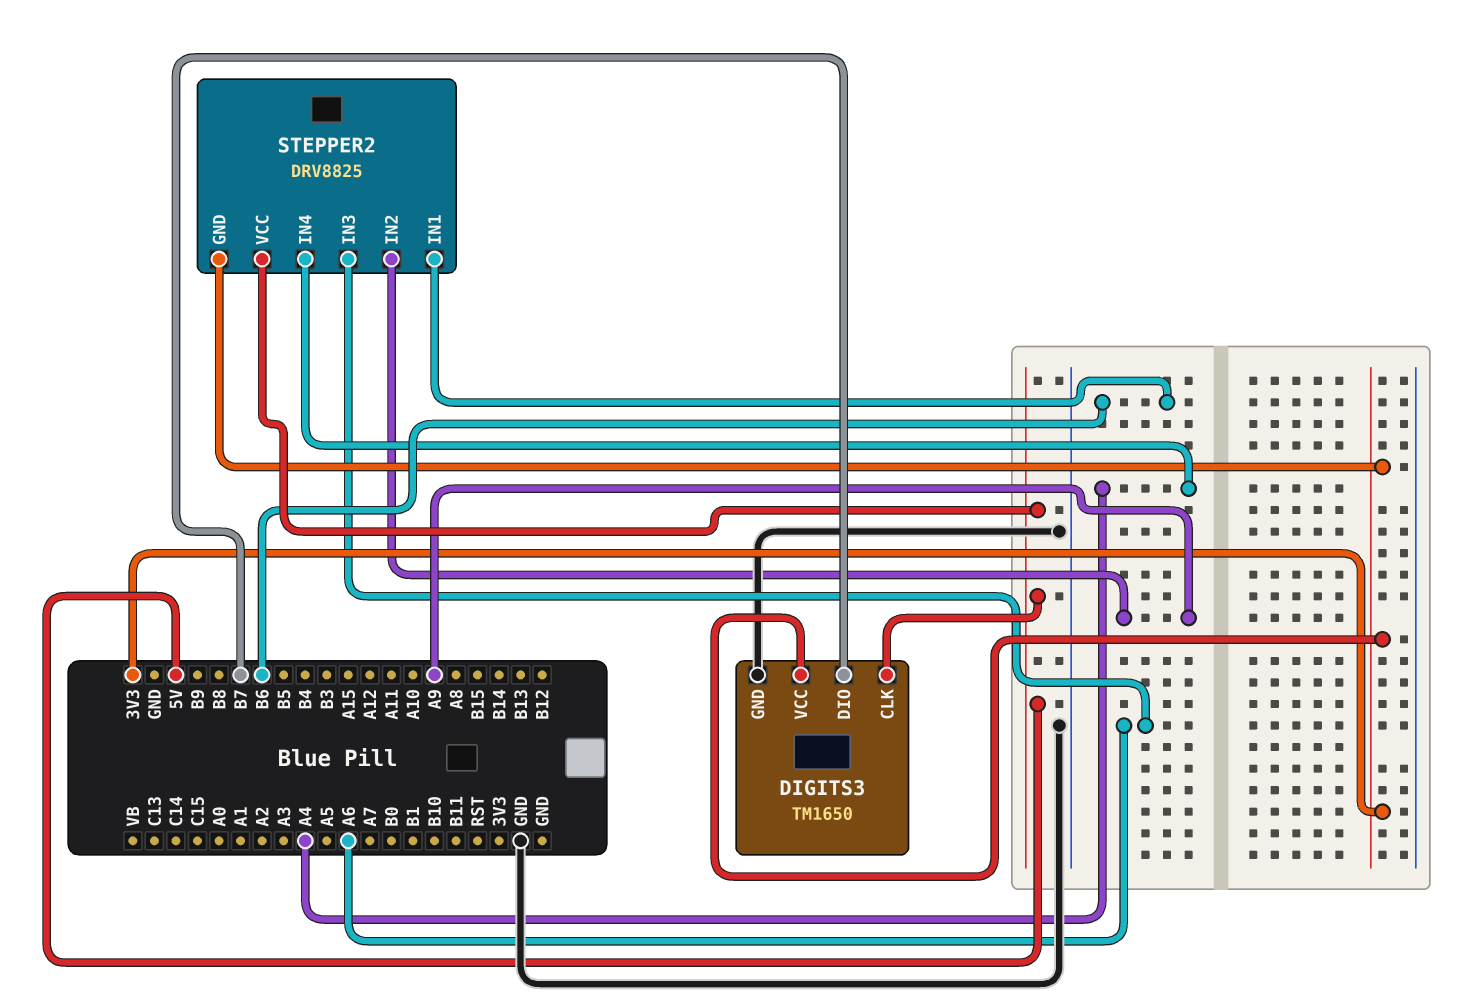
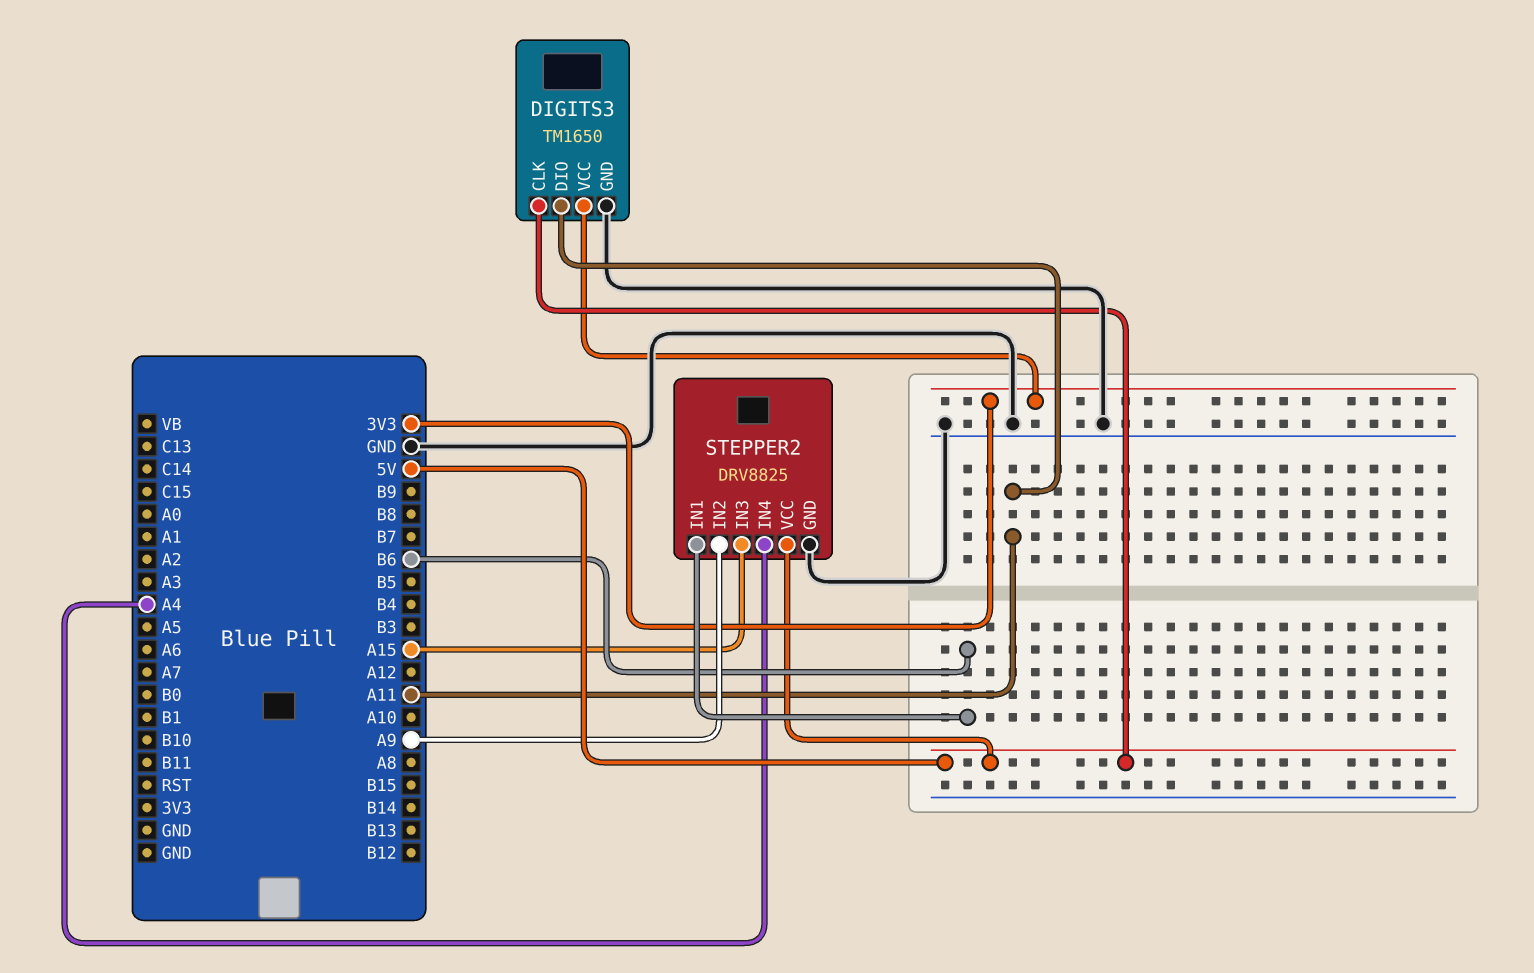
DIGITS3 pin DIO: B7 -> A11
STEPPER2 pin GND: 3V3 -> GND
STEPPER2 pin IN3: A6 -> A15

